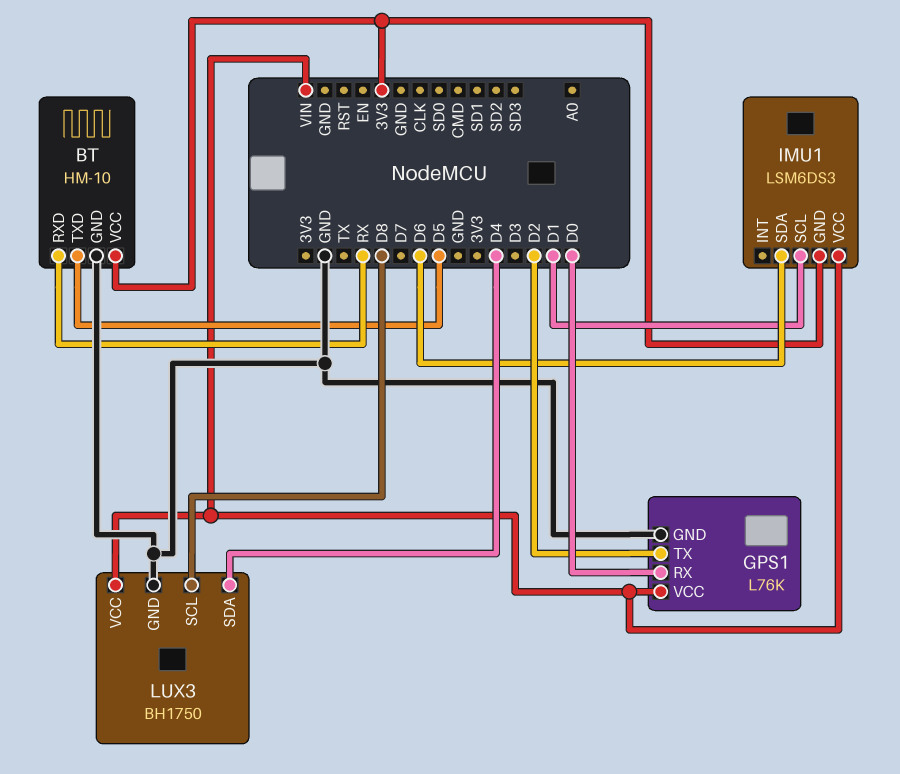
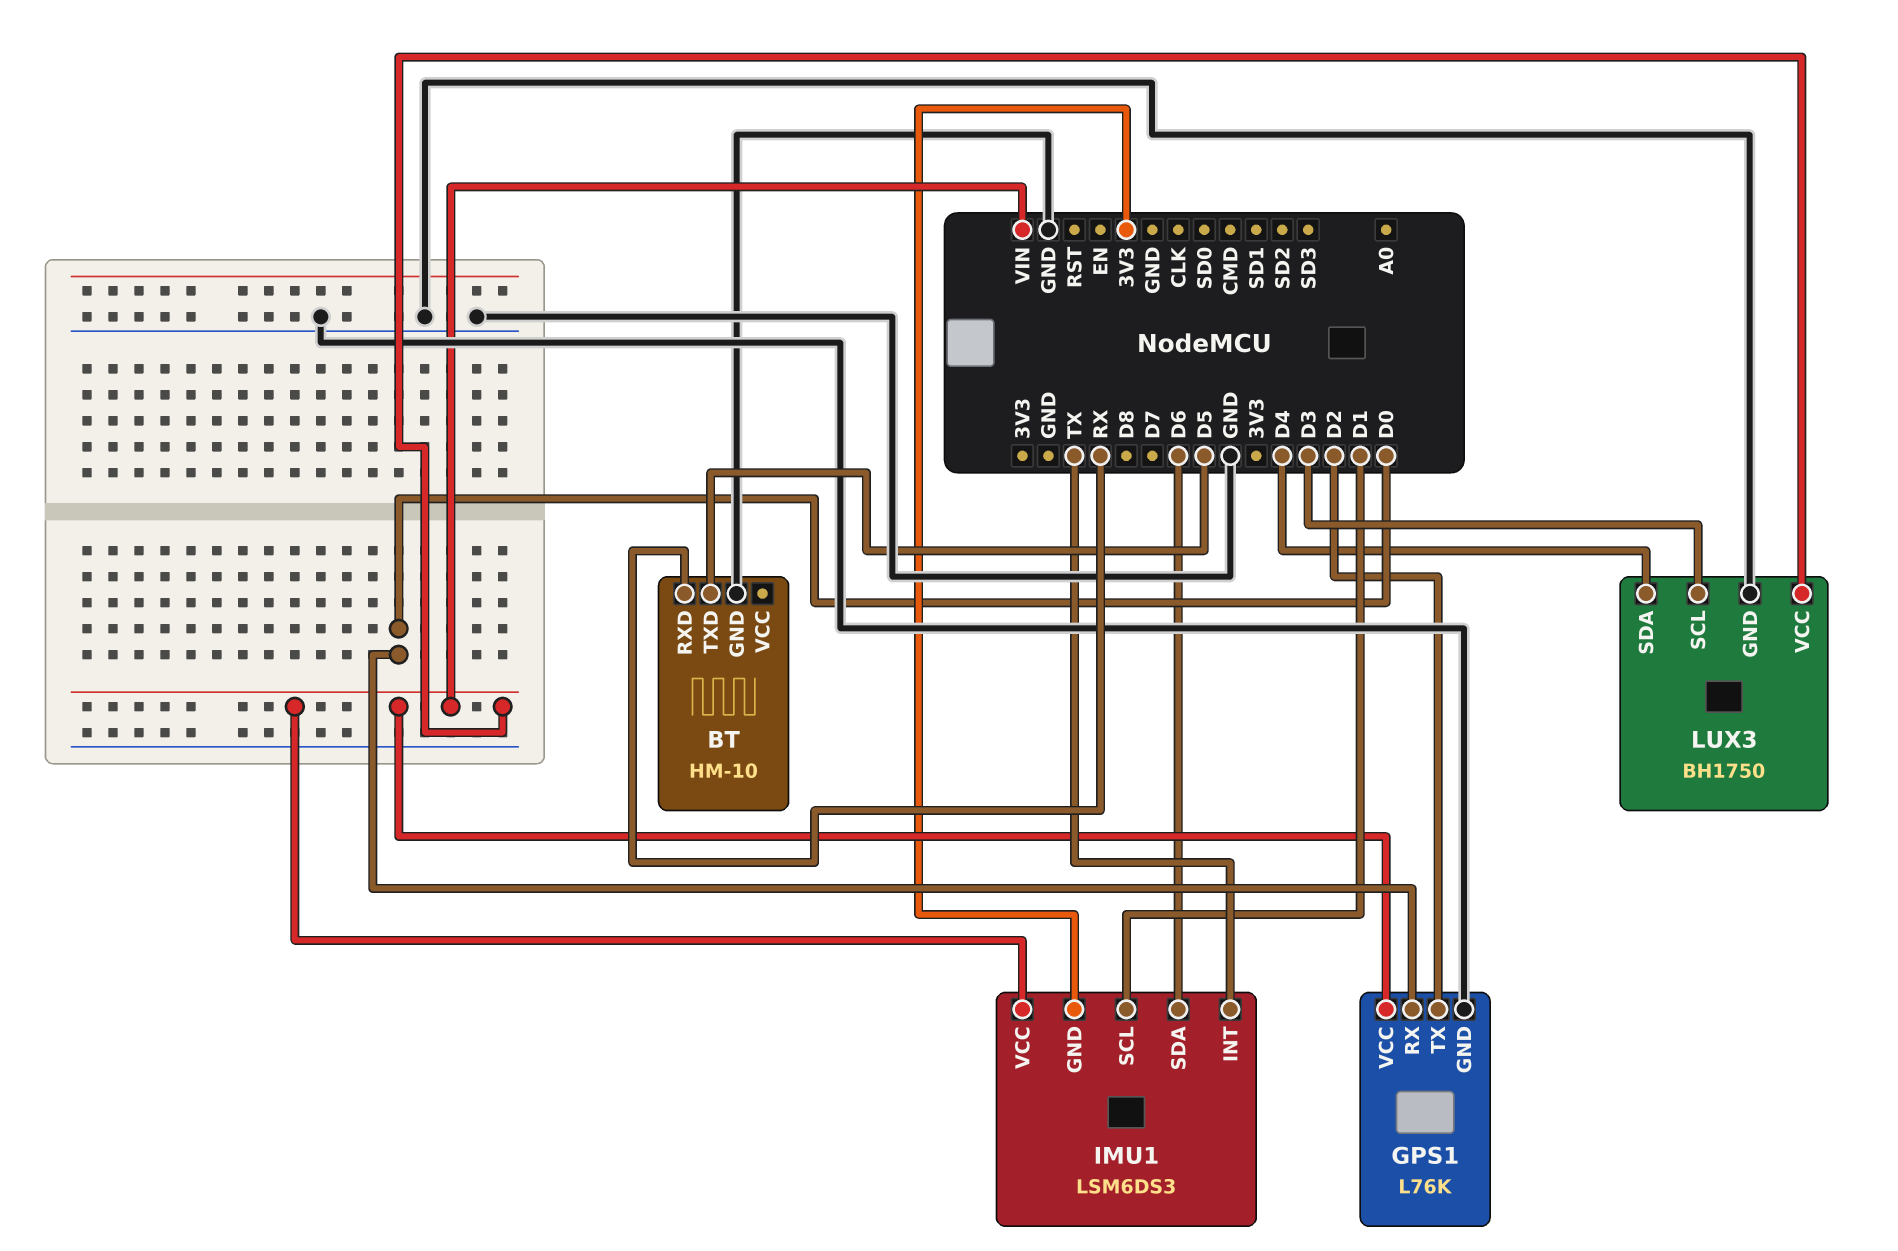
BT pin VCC: 3V3 -> none
IMU1 pin INT: none -> TX
LUX3 pin SCL: D8 -> D3

